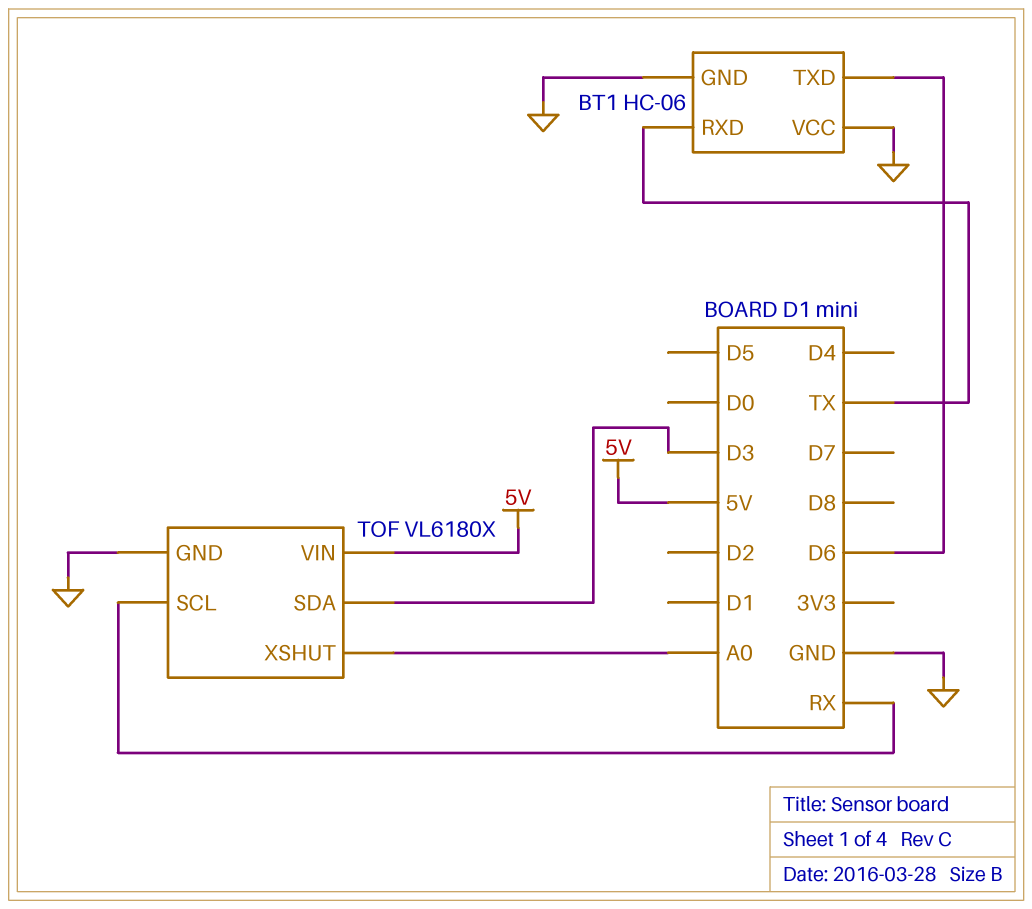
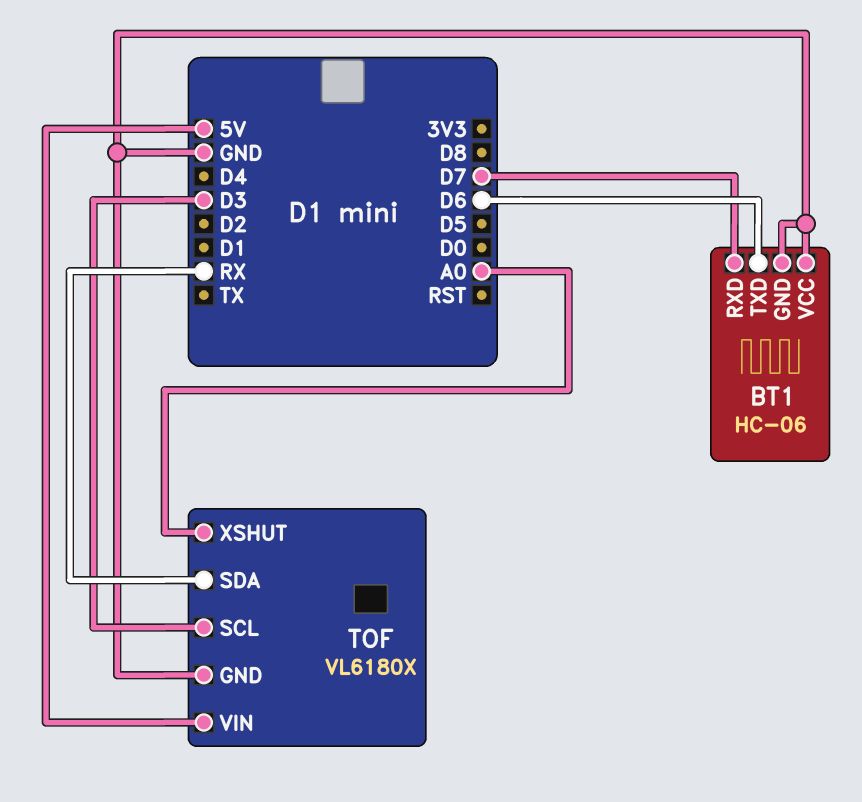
BT1 pin RXD: TX -> D7
TOF pin SCL: RX -> D3
TOF pin SDA: D3 -> RX

